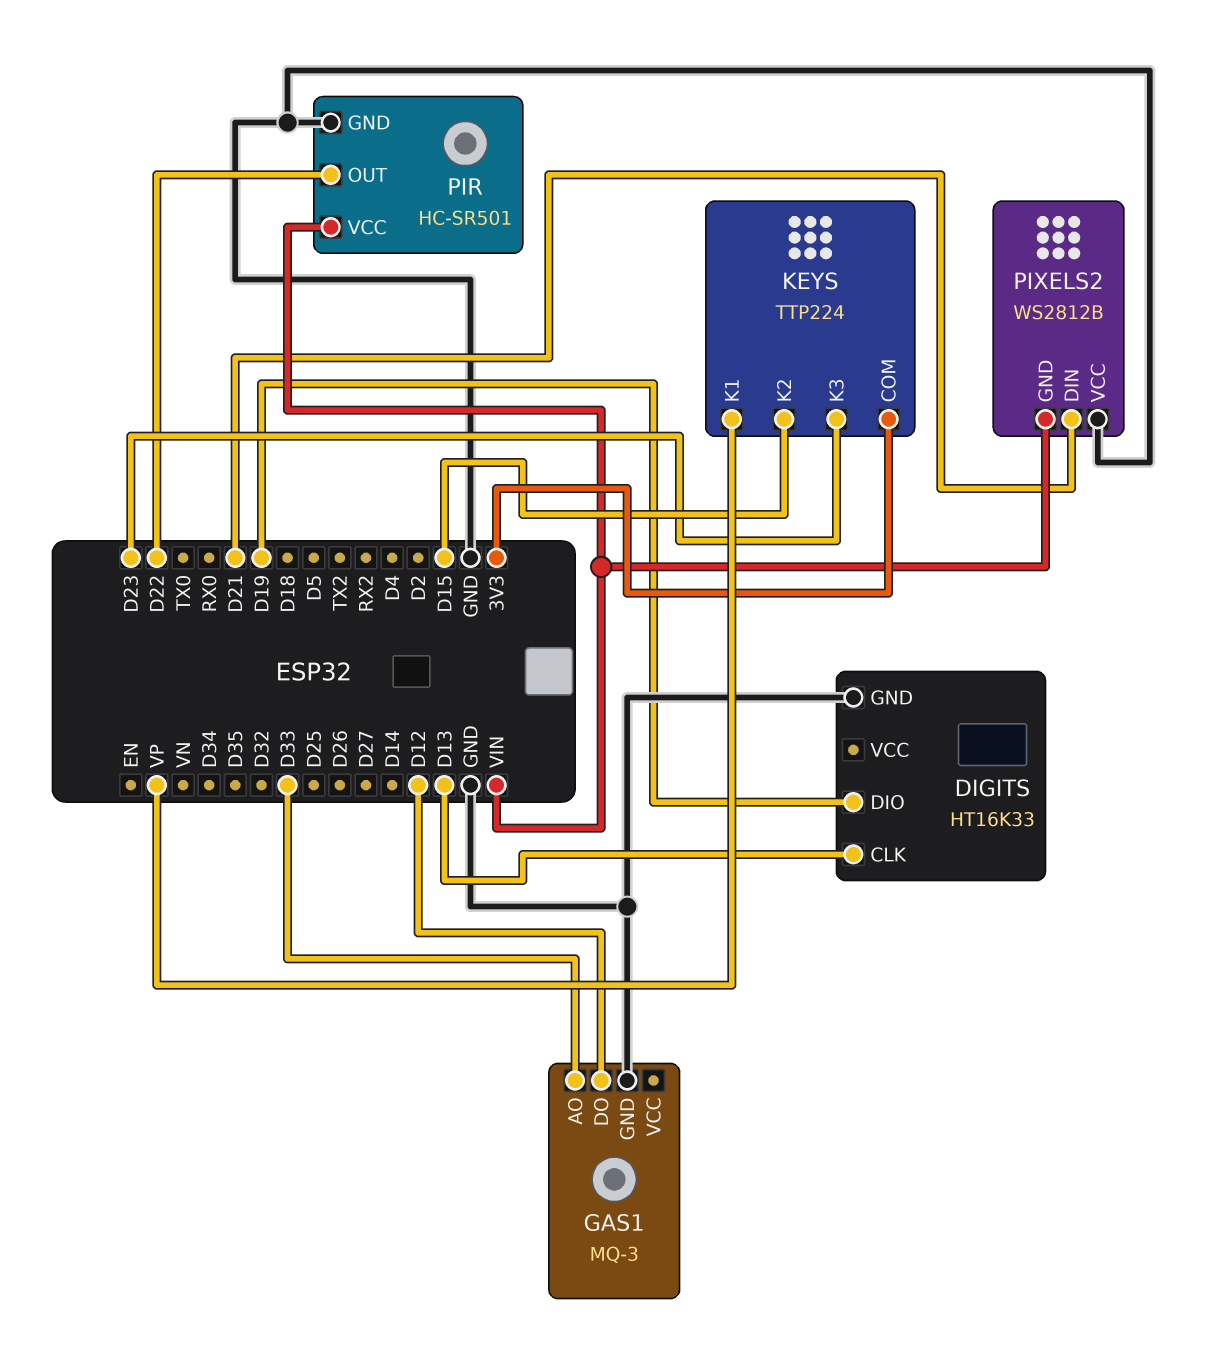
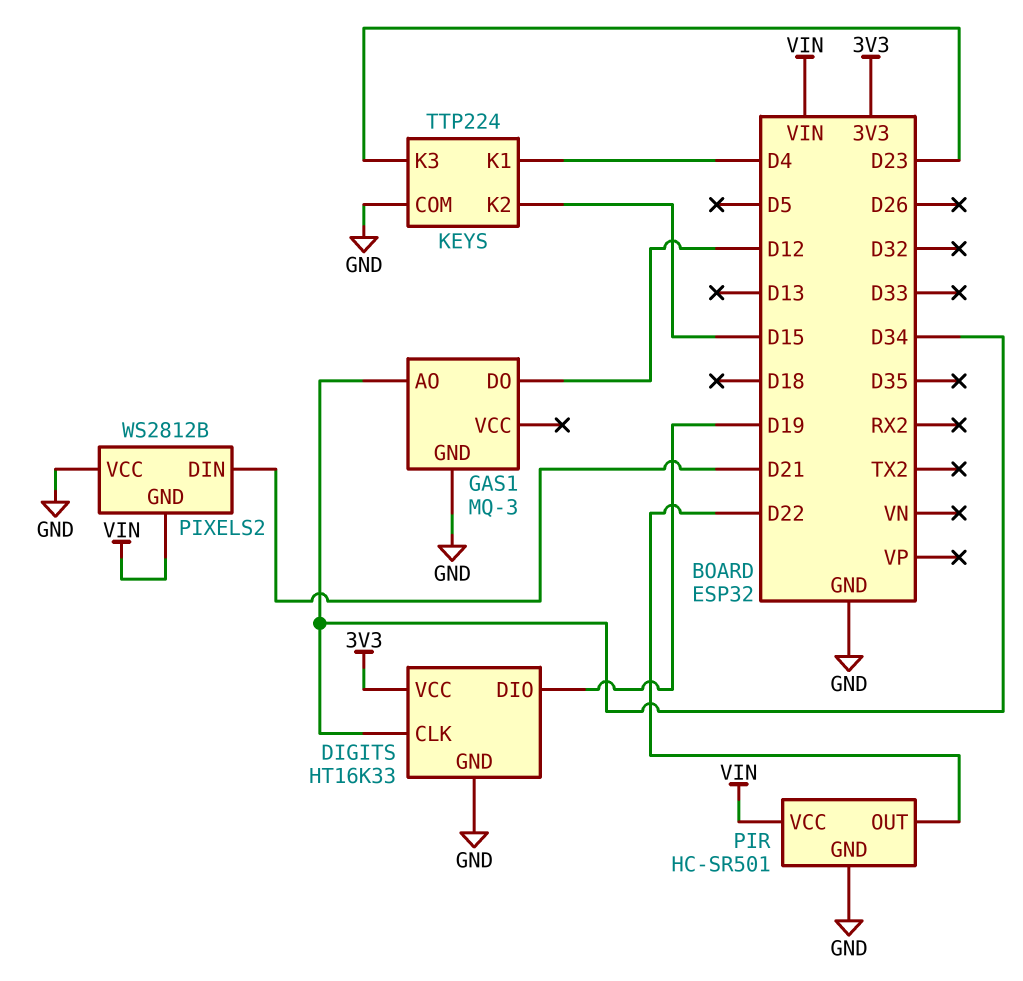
DIGITS pin CLK: D13 -> D34
DIGITS pin VCC: none -> 3V3
GAS1 pin AO: D33 -> D34
KEYS pin COM: 3V3 -> GND
KEYS pin K1: VP -> D4

